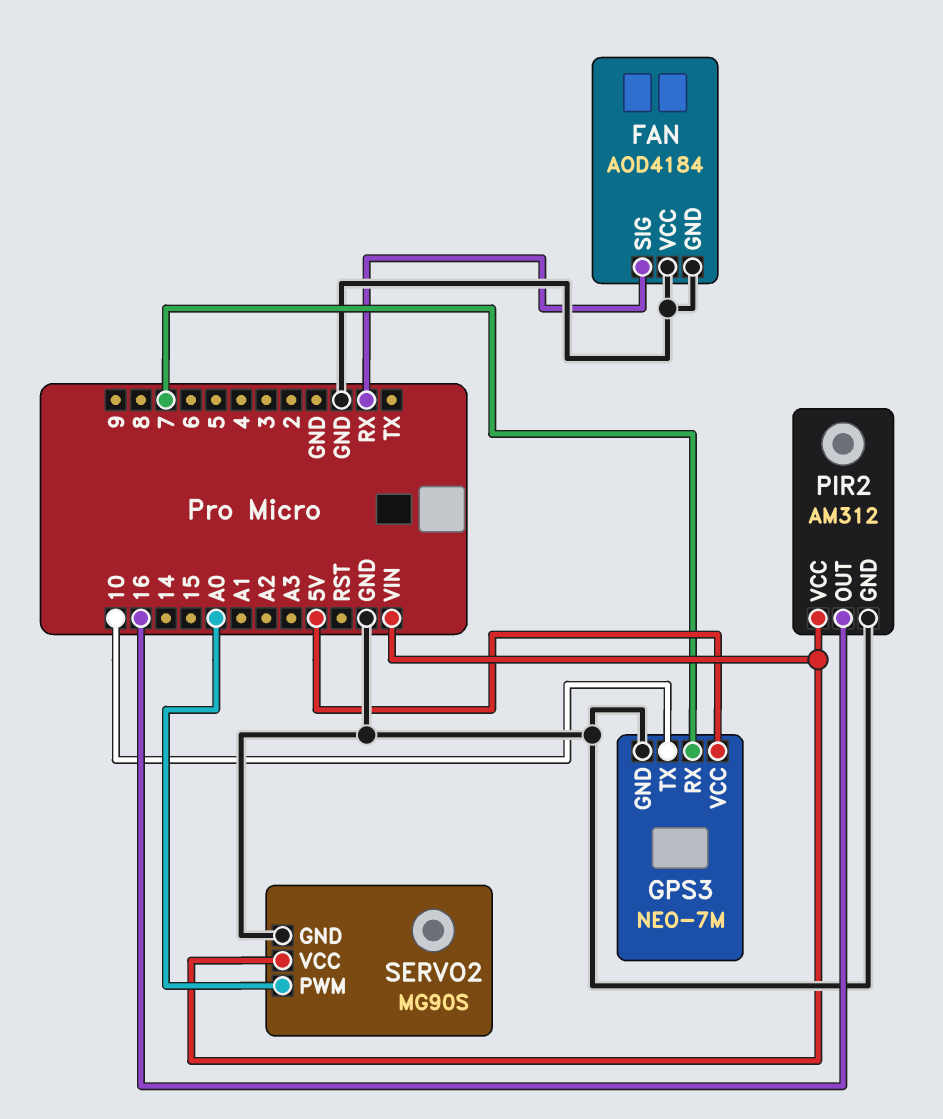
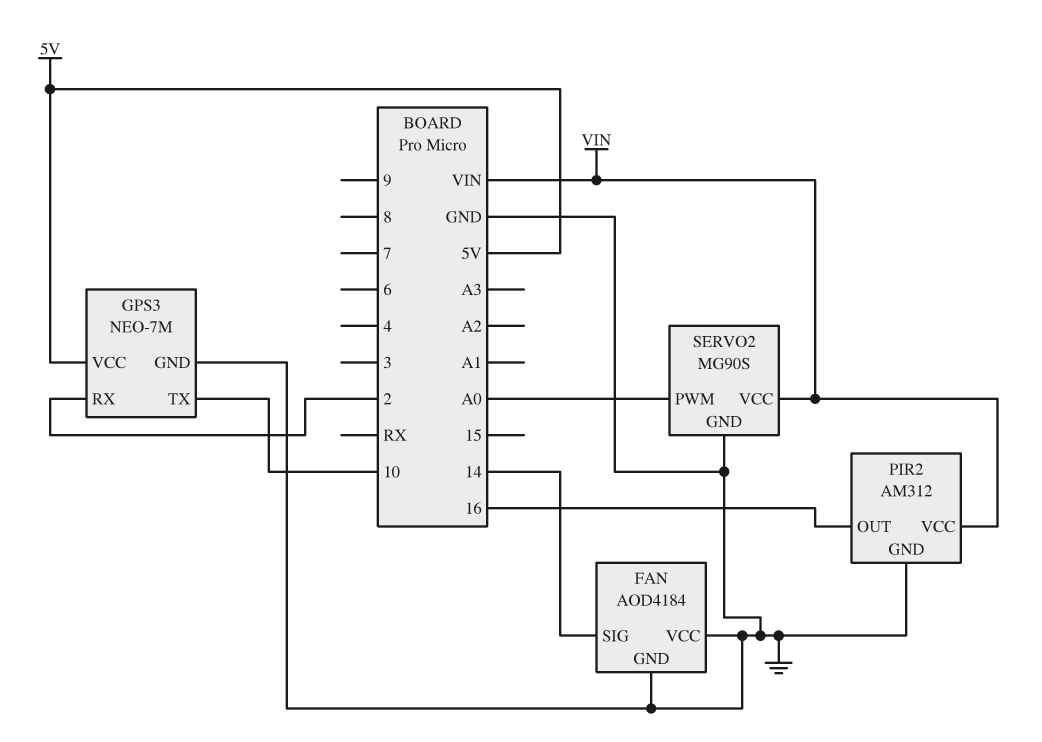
FAN pin SIG: RX -> 14
GPS3 pin RX: 7 -> 2

